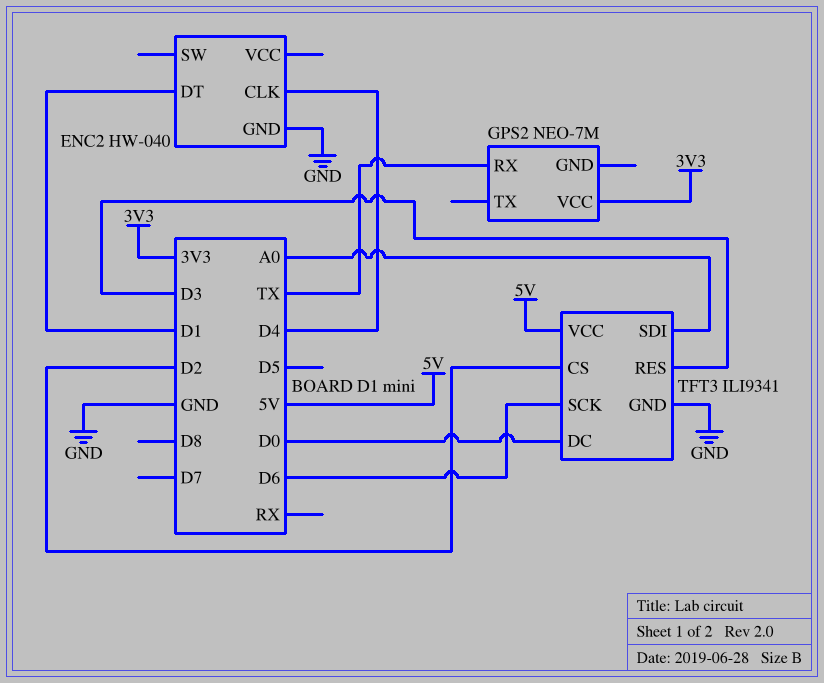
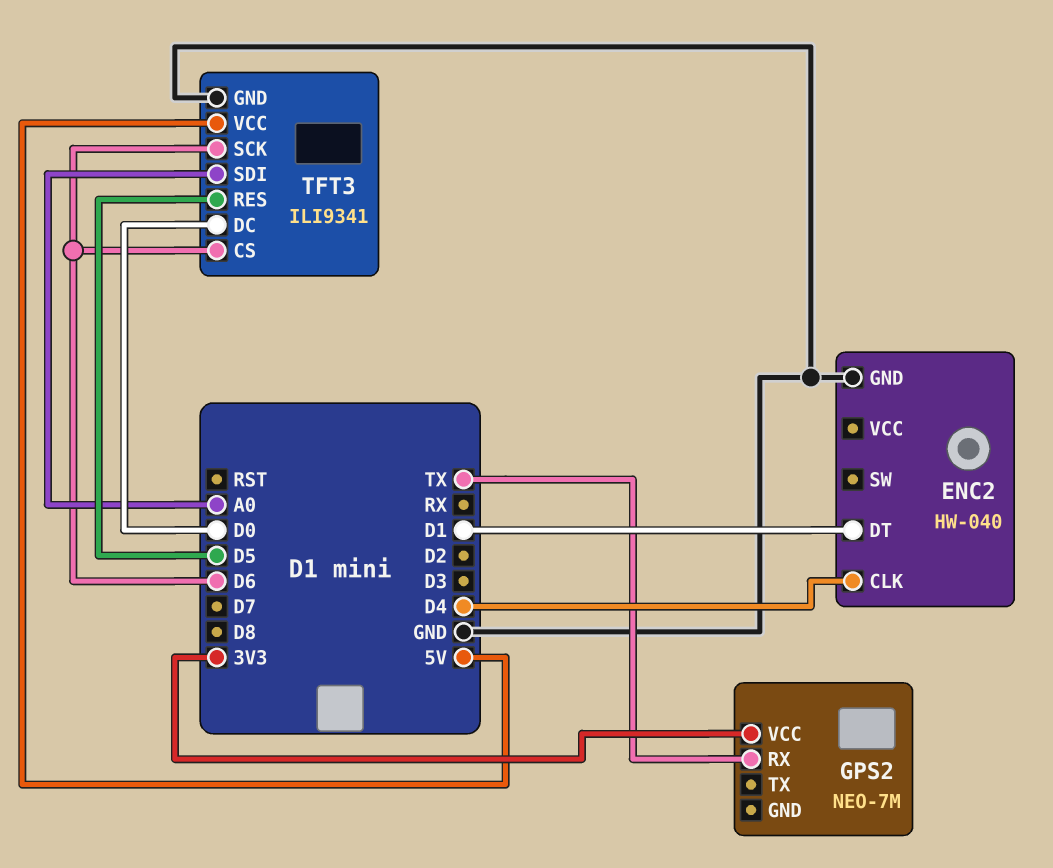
TFT3 pin CS: D2 -> D6
TFT3 pin RES: D3 -> D5

